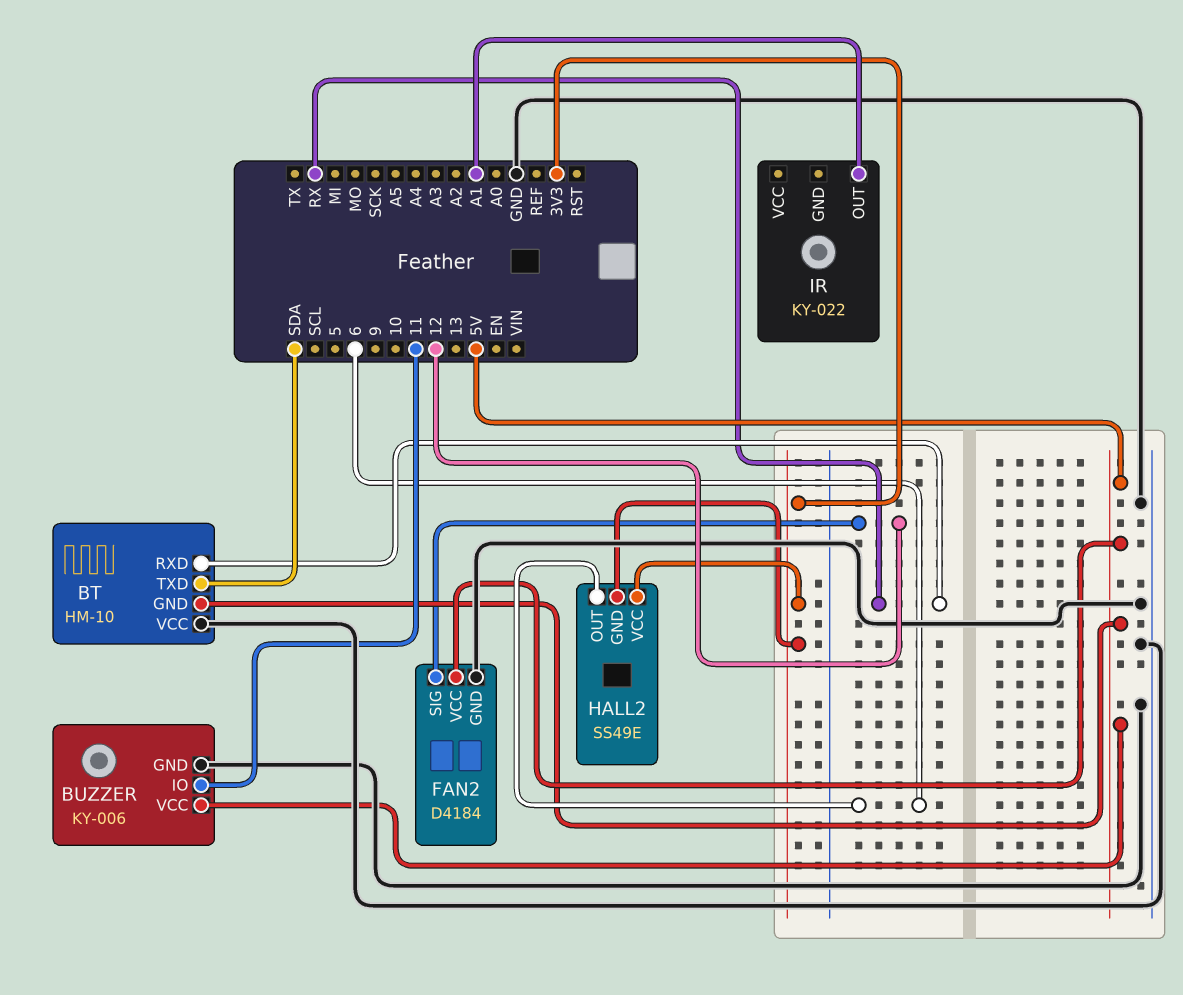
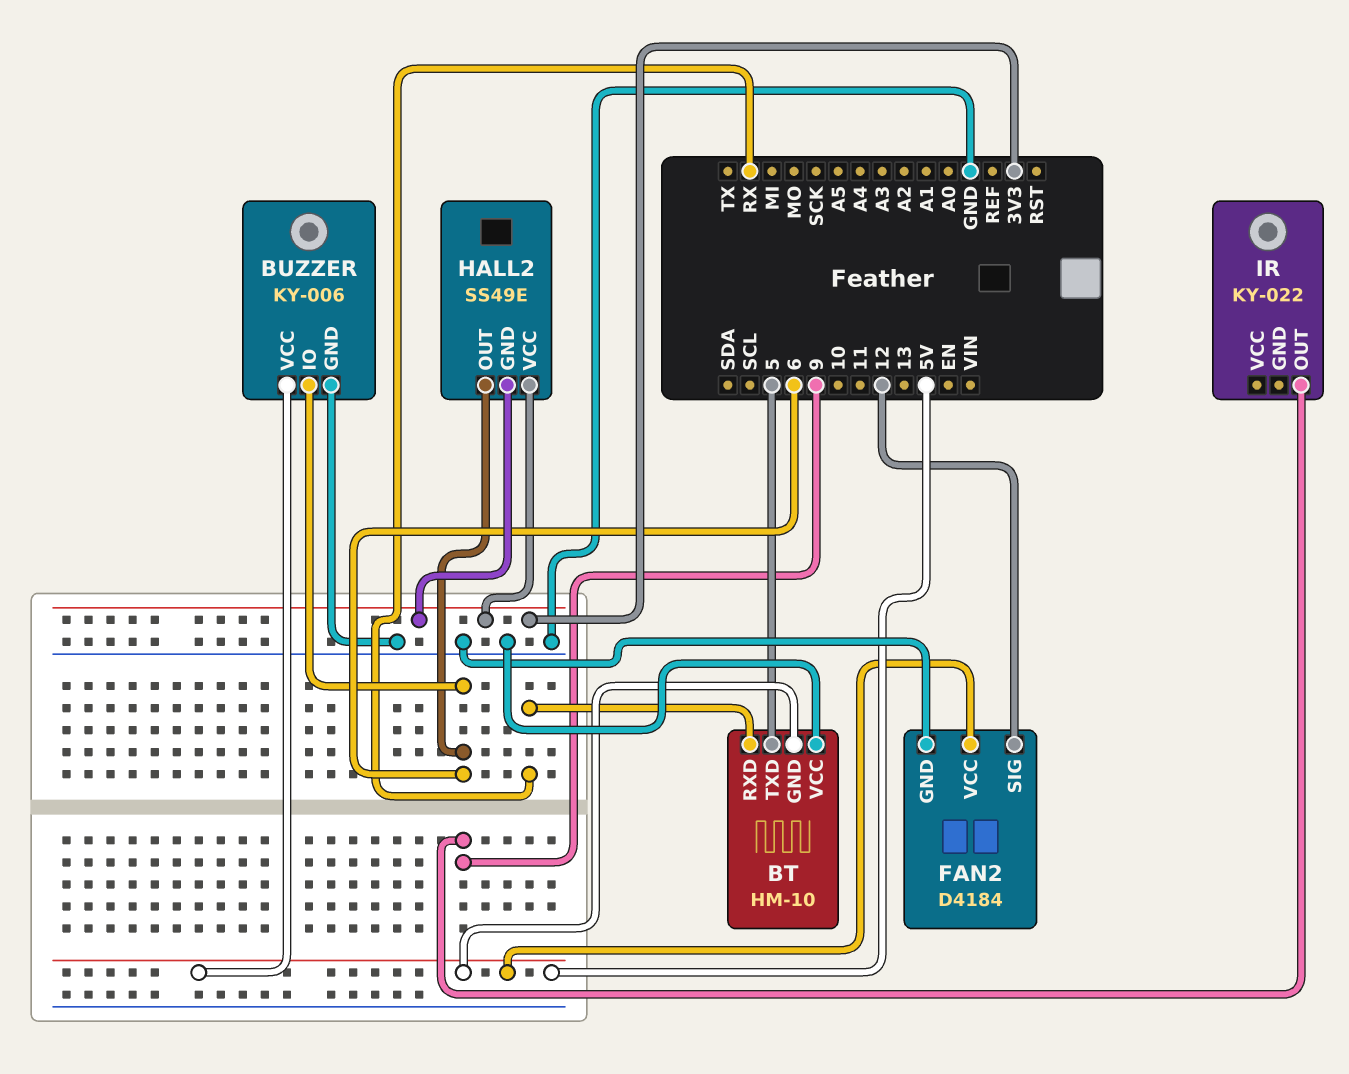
BT pin TXD: SDA -> 5
BUZZER pin IO: 11 -> 6
IR pin OUT: A1 -> 9

